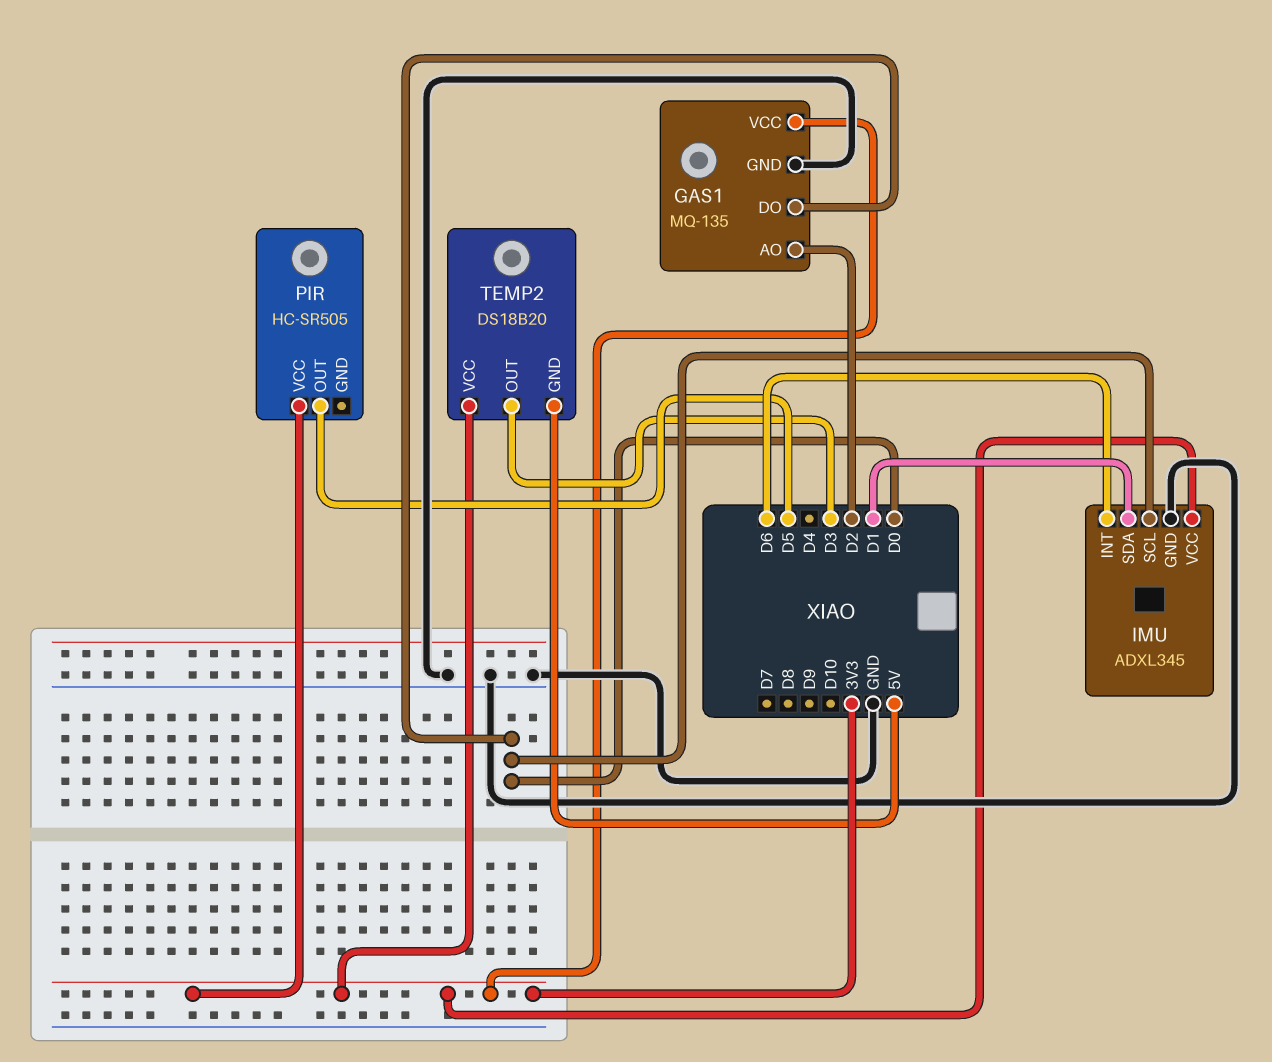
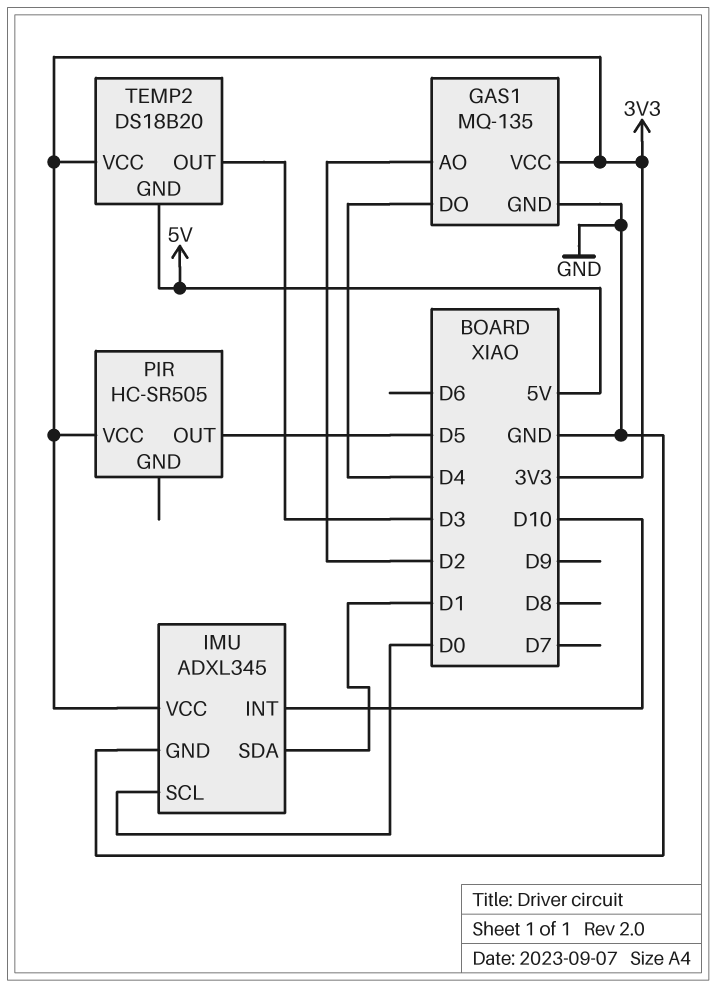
GAS1 pin DO: D0 -> D4
IMU pin INT: D6 -> D10

